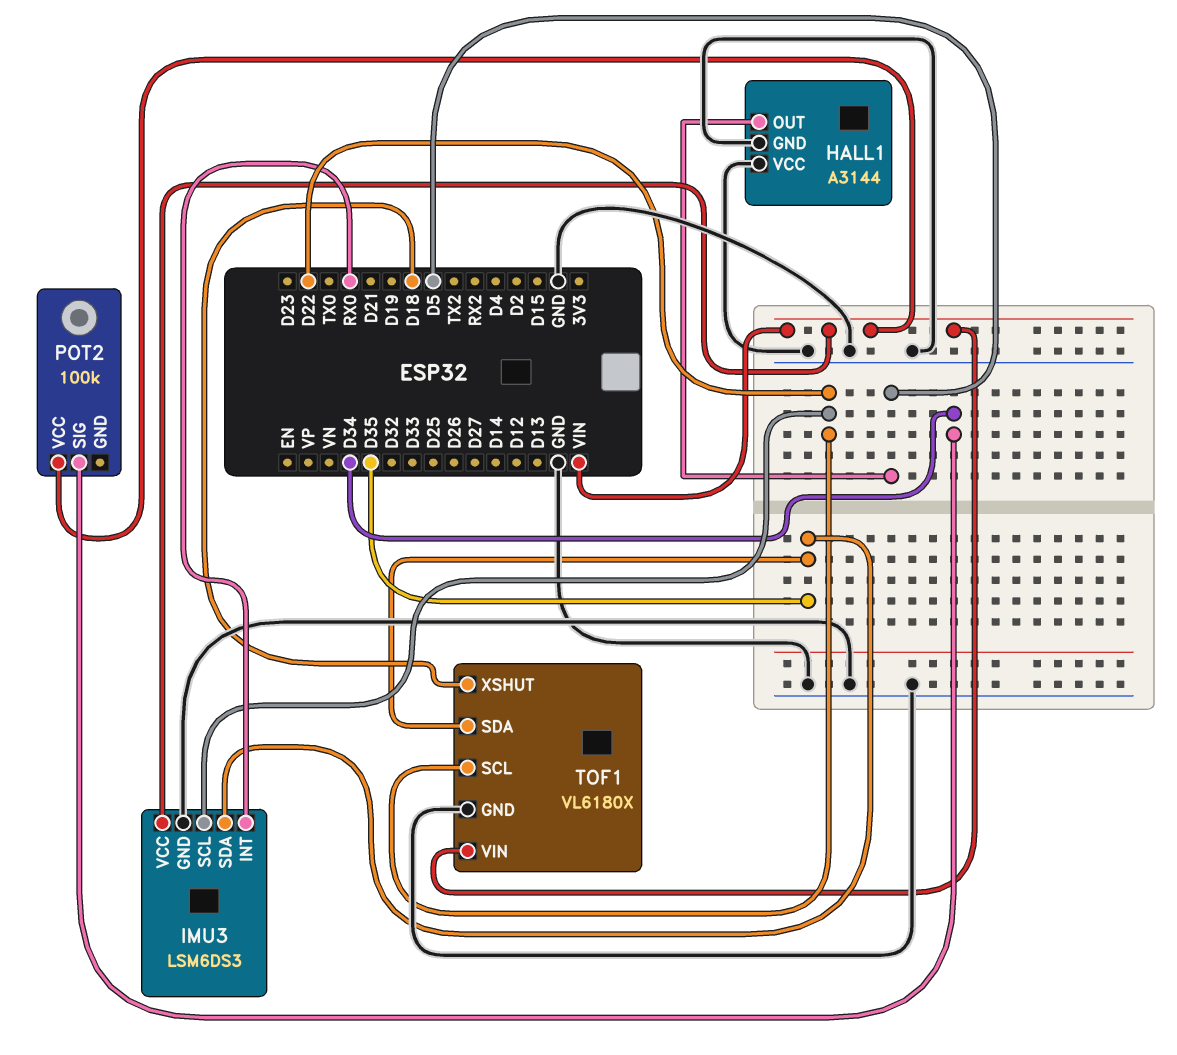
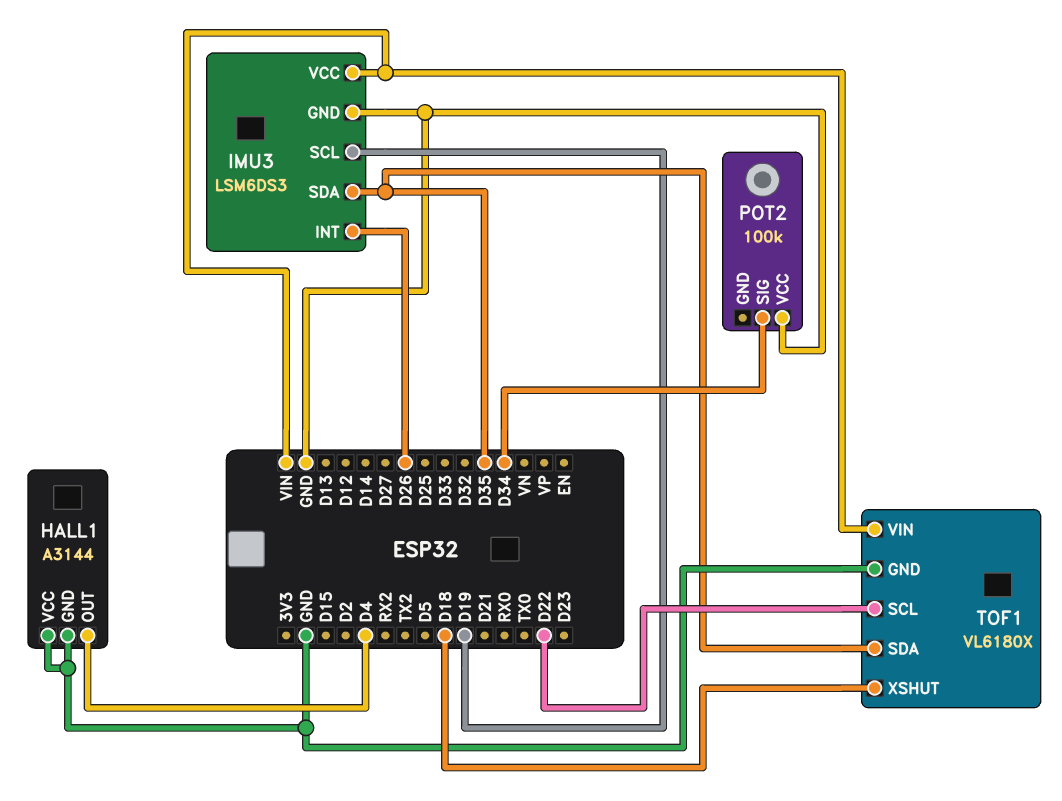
HALL1 pin OUT: D5 -> D4
IMU3 pin INT: RX0 -> D26
IMU3 pin SCL: D22 -> D19
POT2 pin VCC: VIN -> GND

